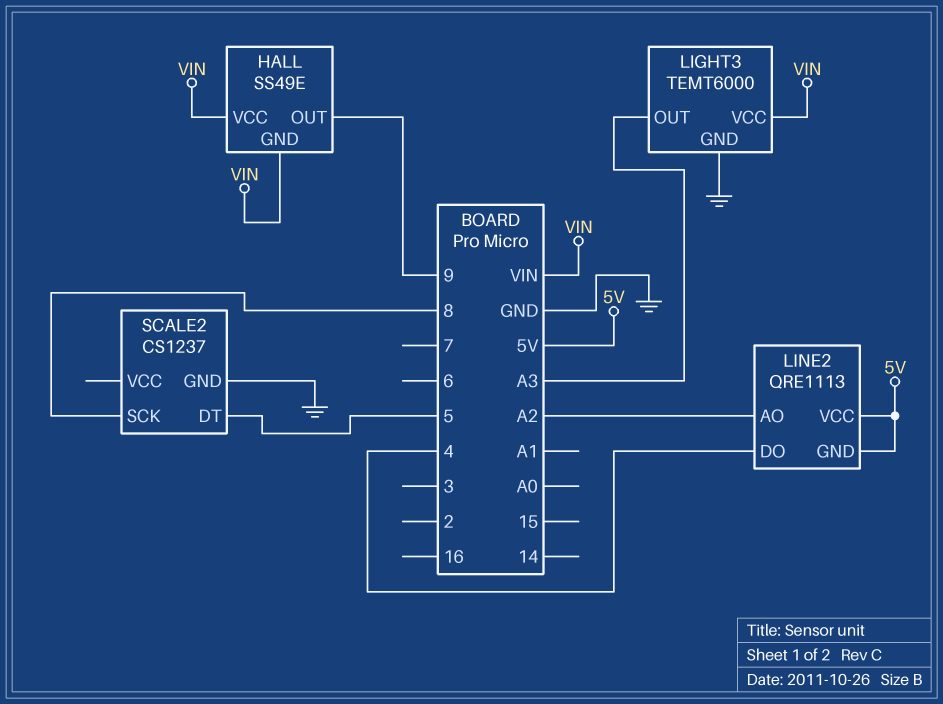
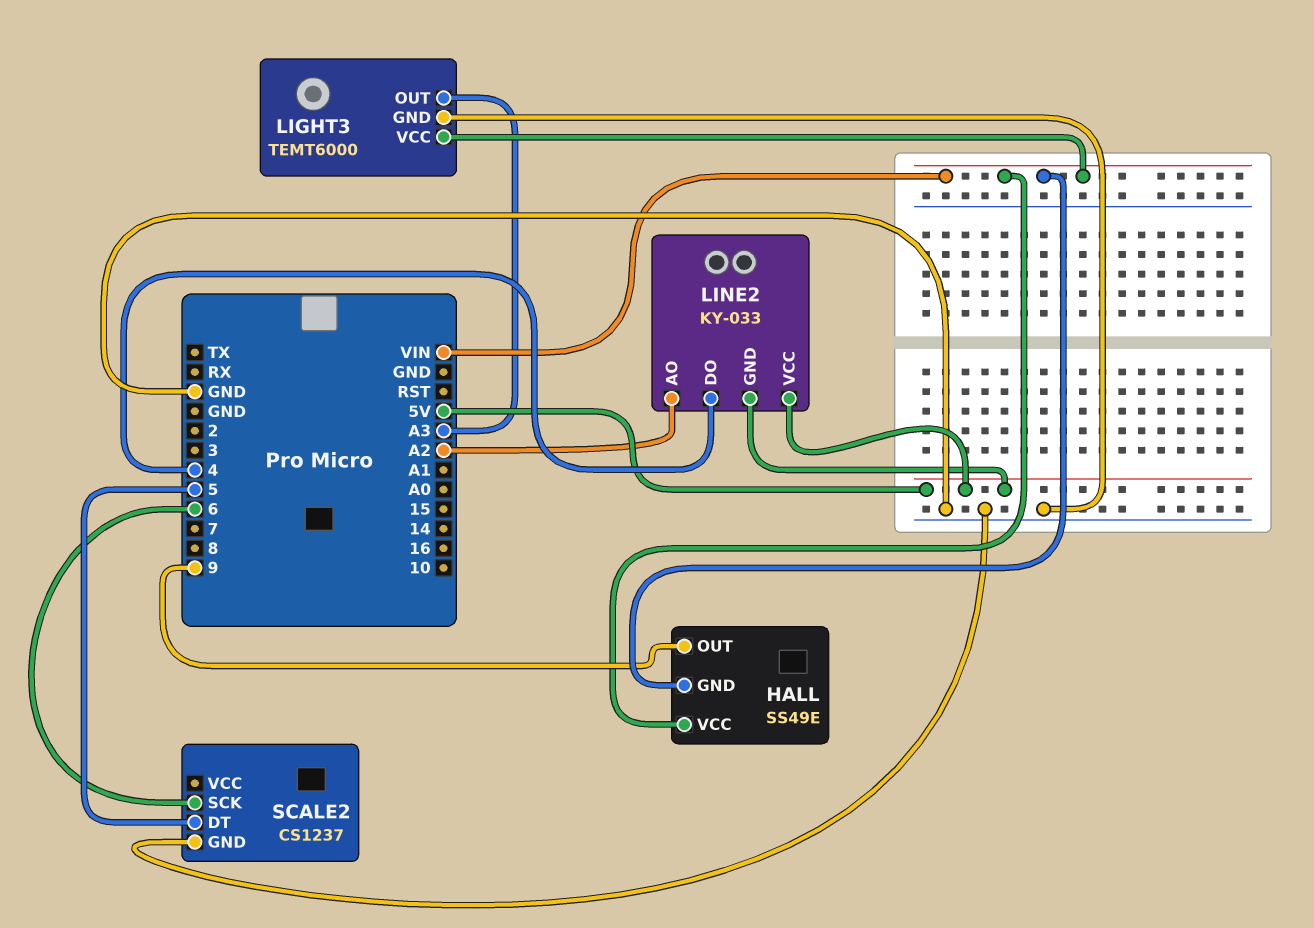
LINE2: QRE1113 -> KY-033
SCALE2 pin SCK: 8 -> 6

